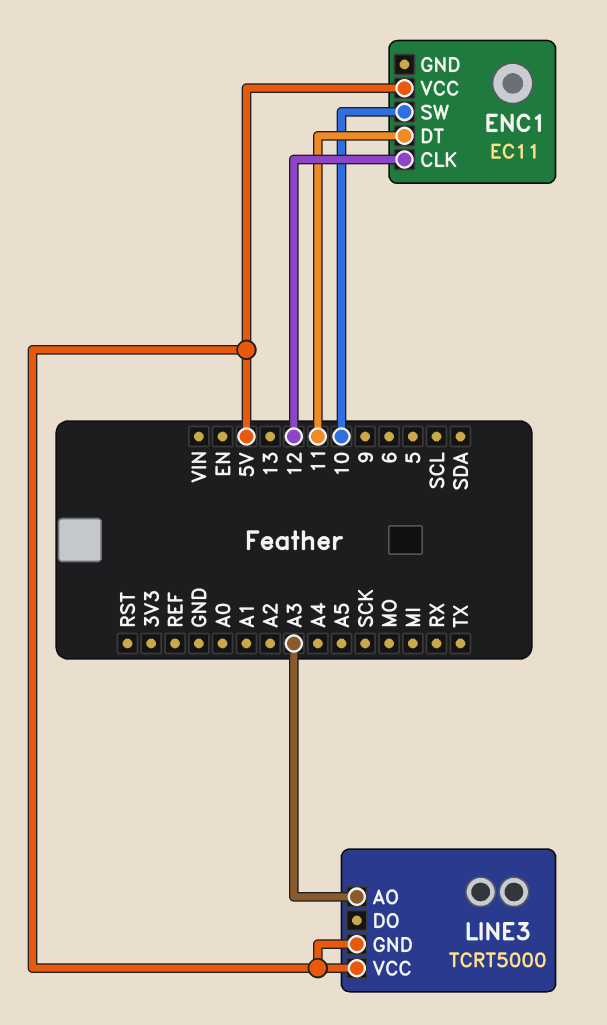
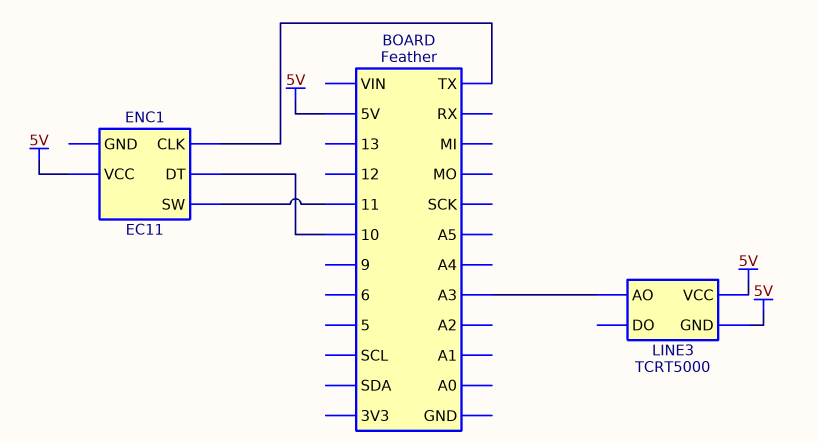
ENC1 pin CLK: 12 -> TX
ENC1 pin DT: 11 -> 10
ENC1 pin SW: 10 -> 11

